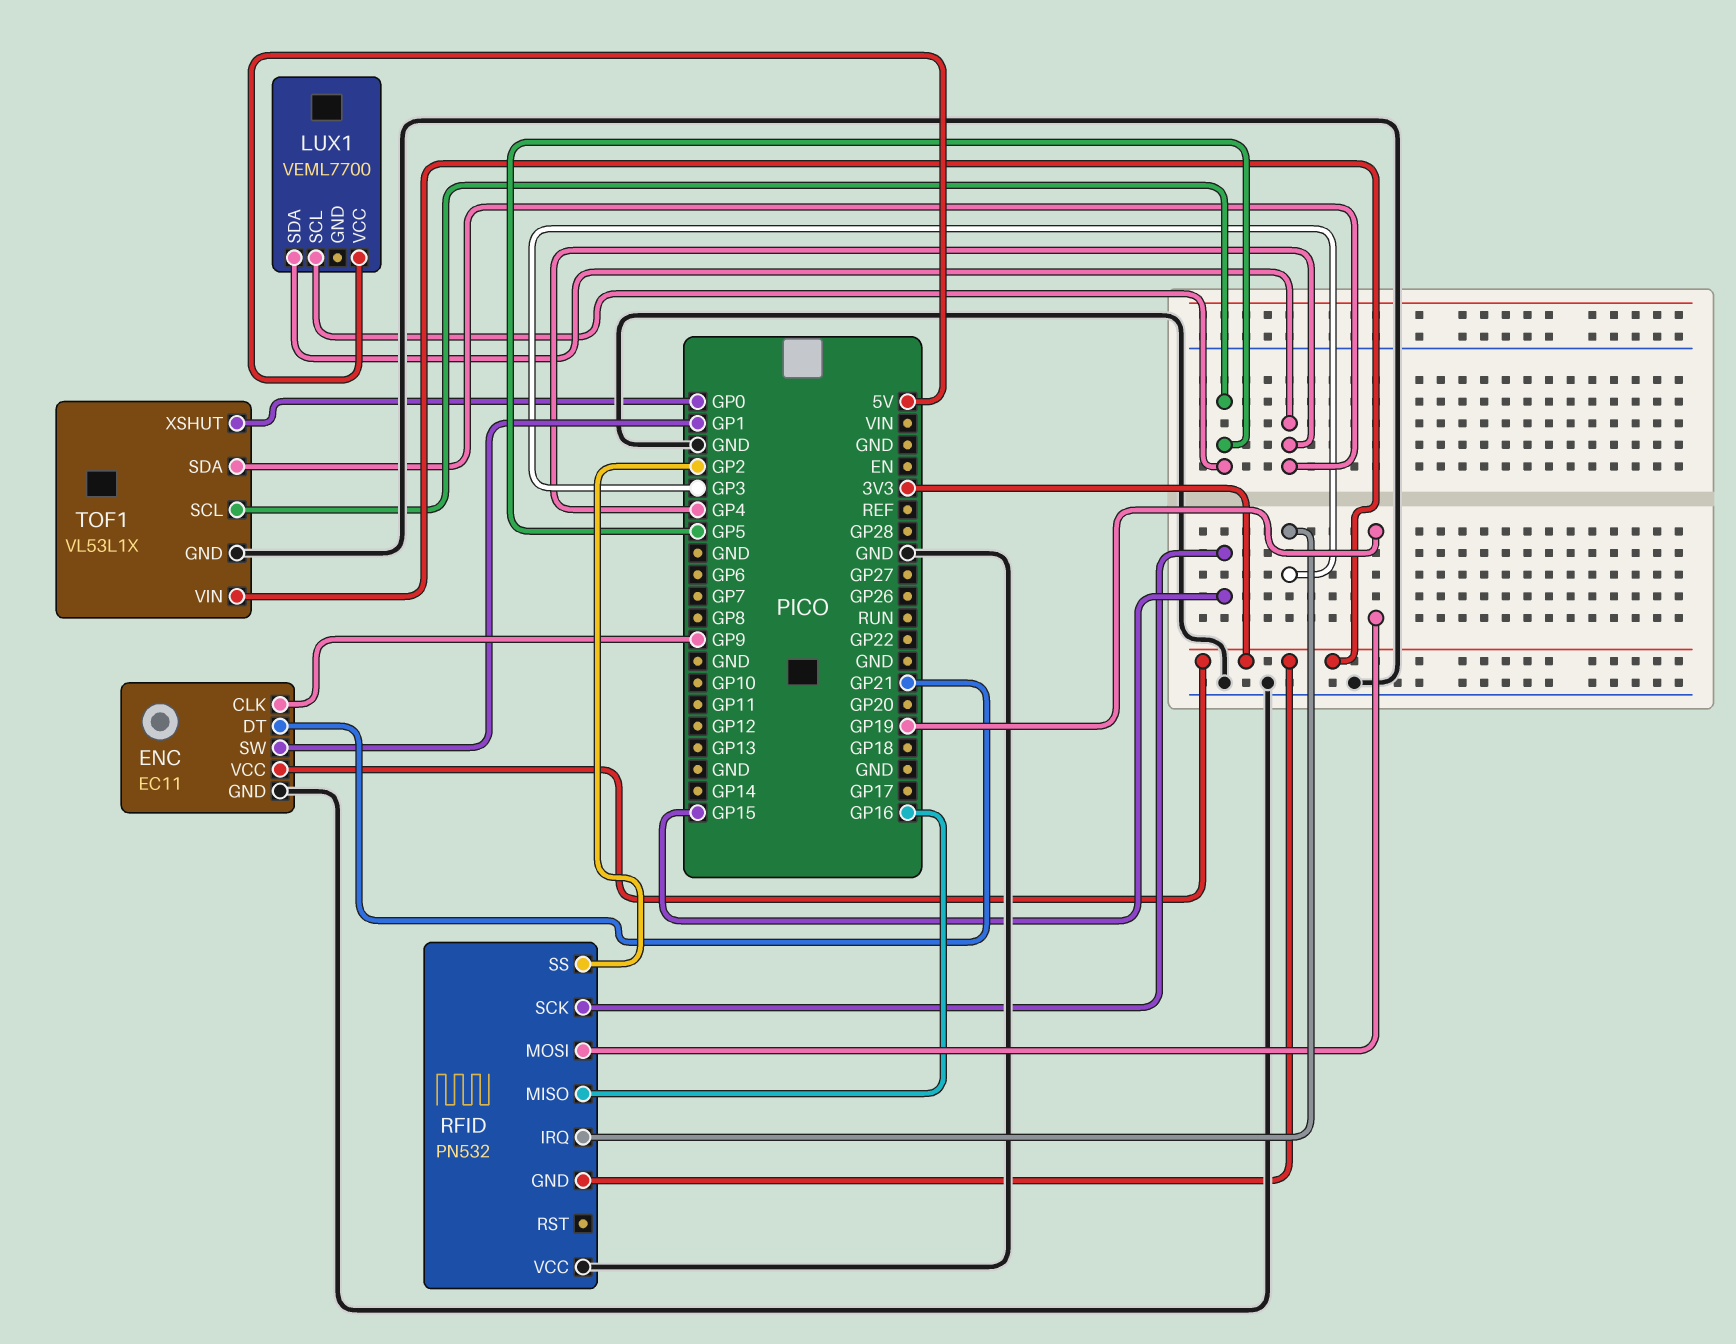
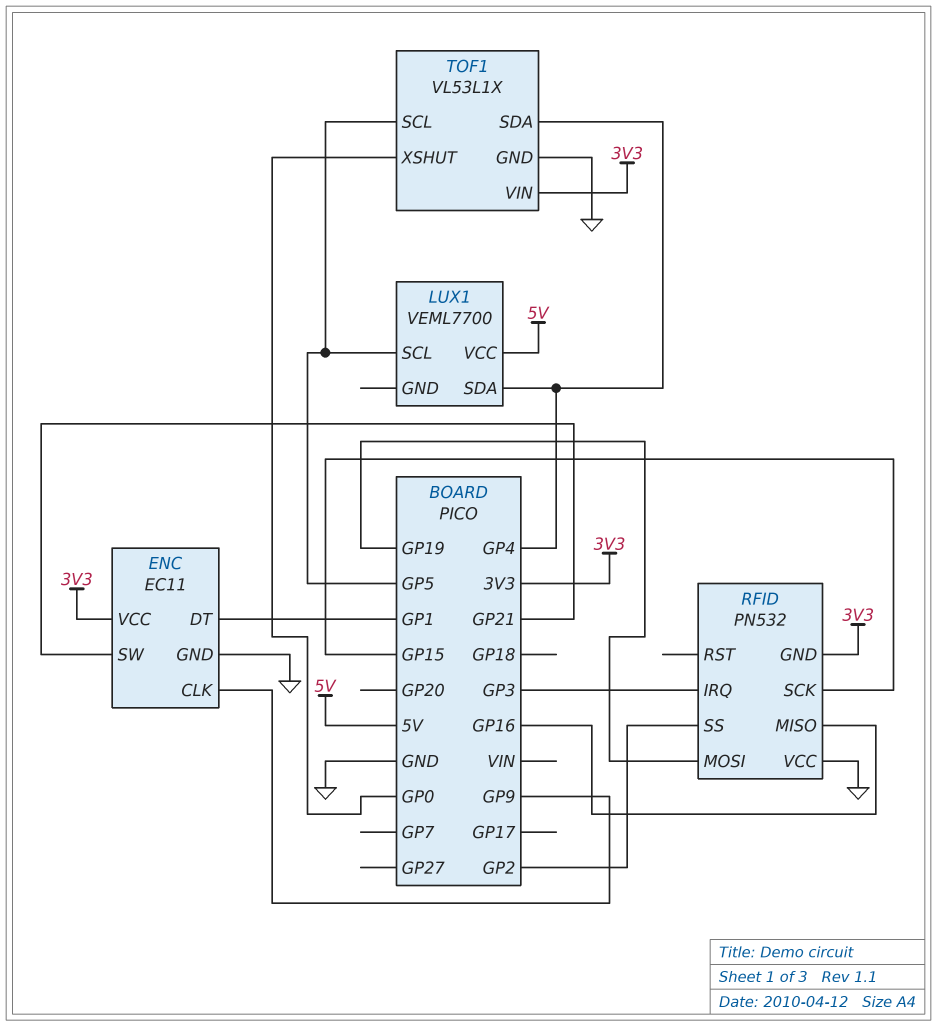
ENC pin DT: GP21 -> GP1
ENC pin SW: GP1 -> GP21

